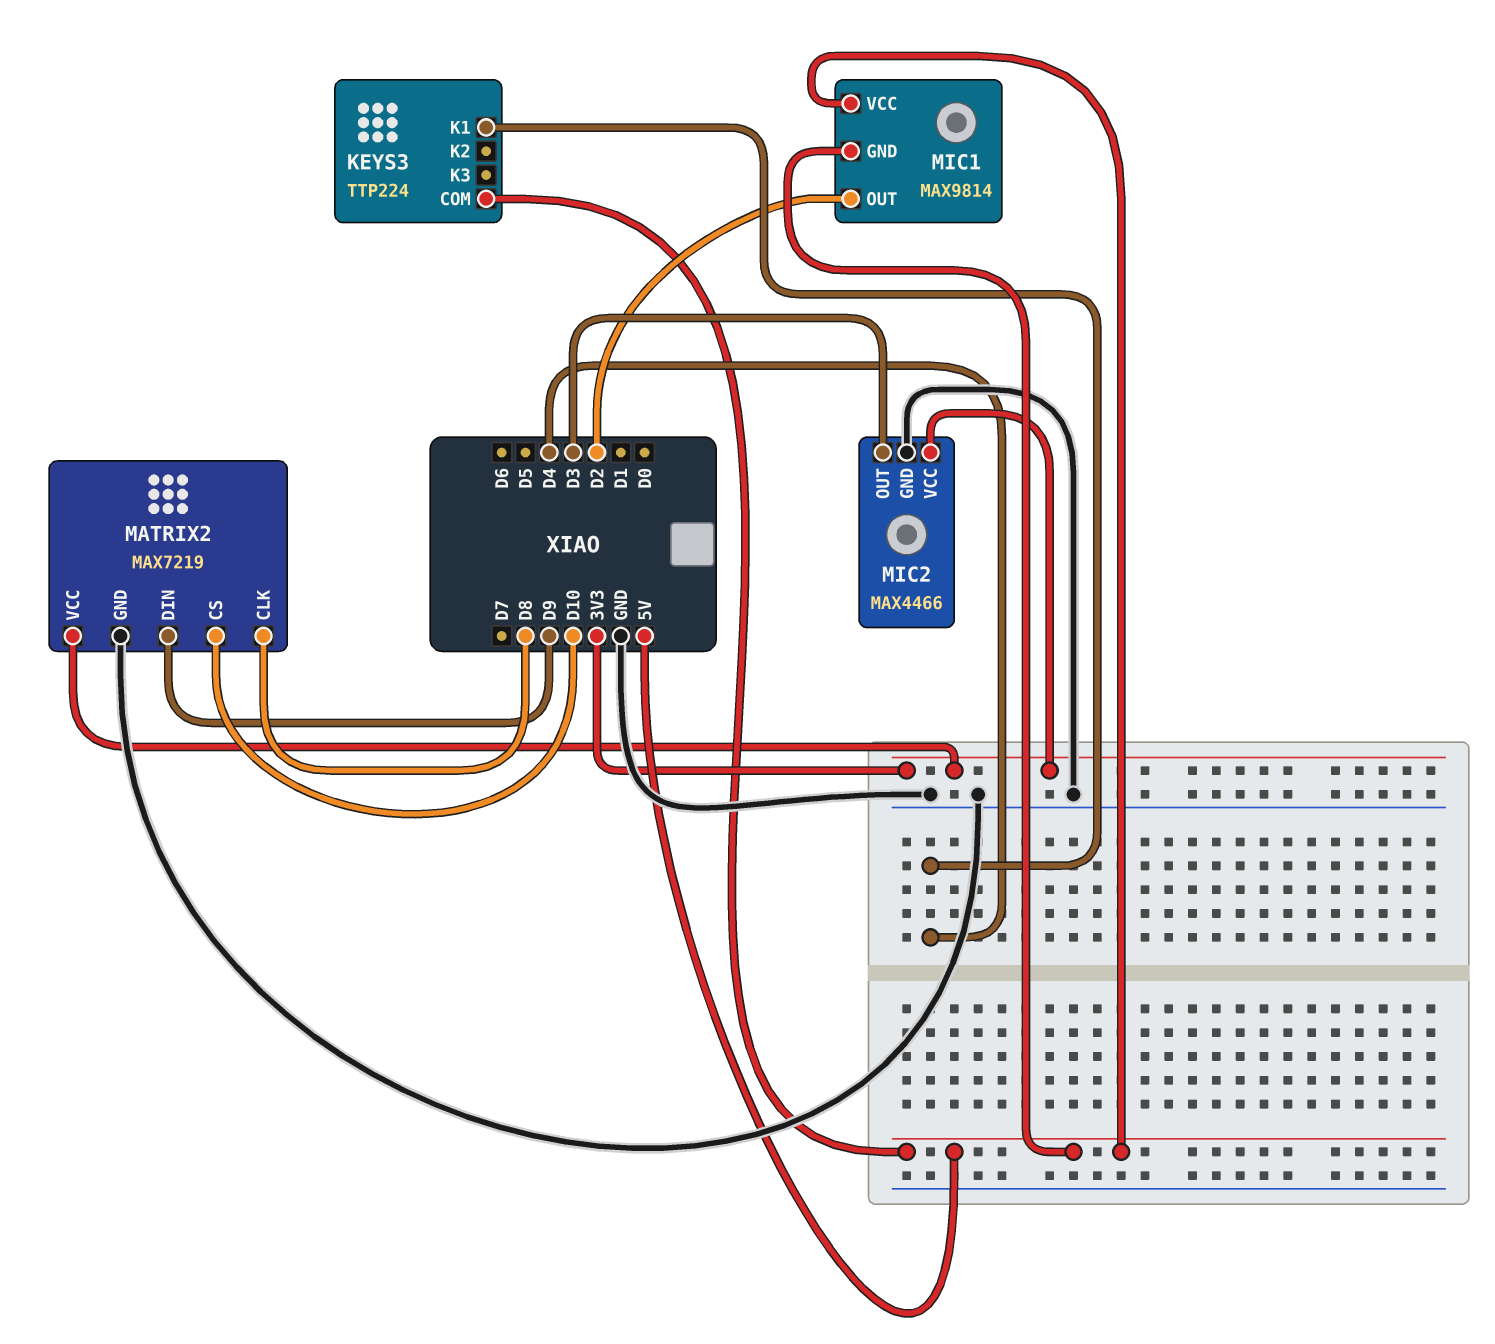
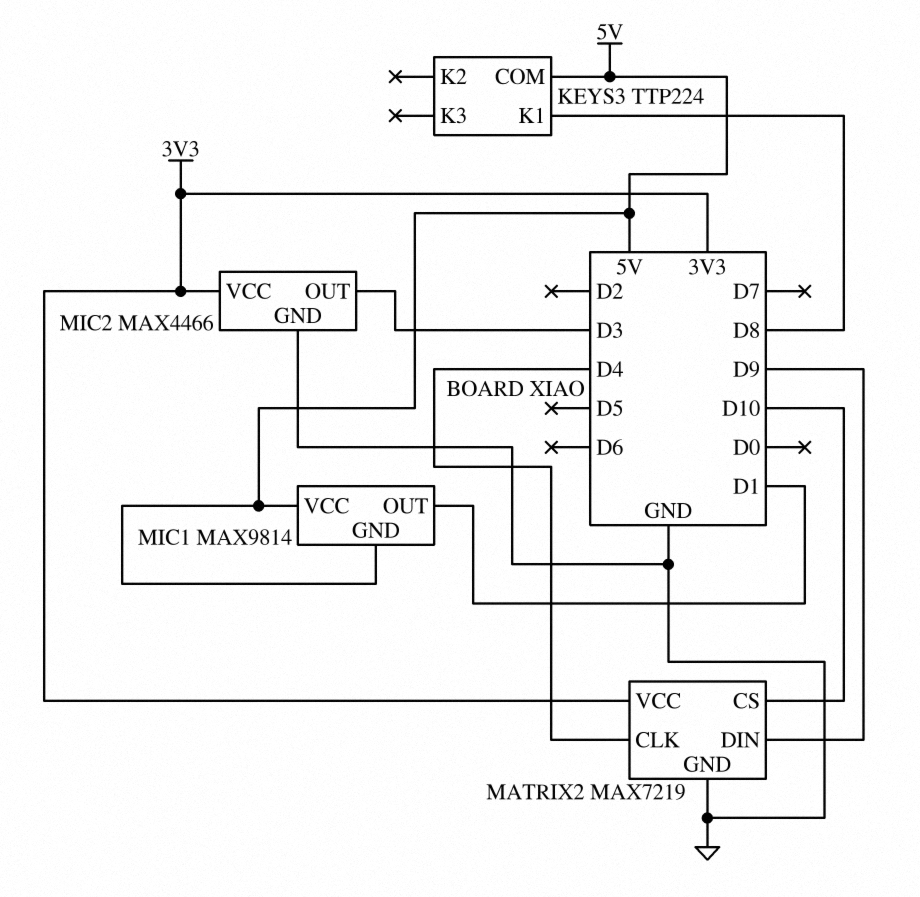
KEYS3 pin K1: D4 -> D8
MATRIX2 pin CLK: D8 -> D4
MIC1 pin OUT: D2 -> D1

